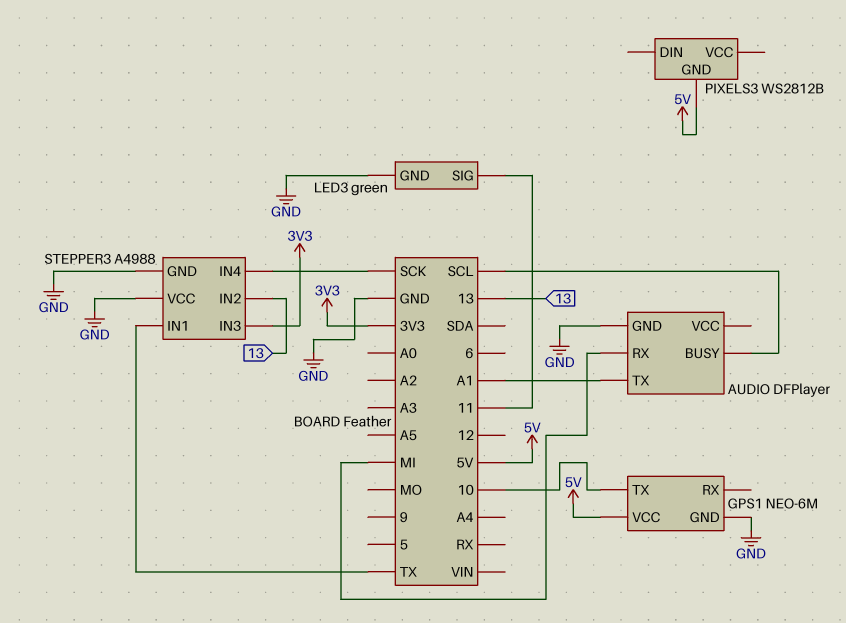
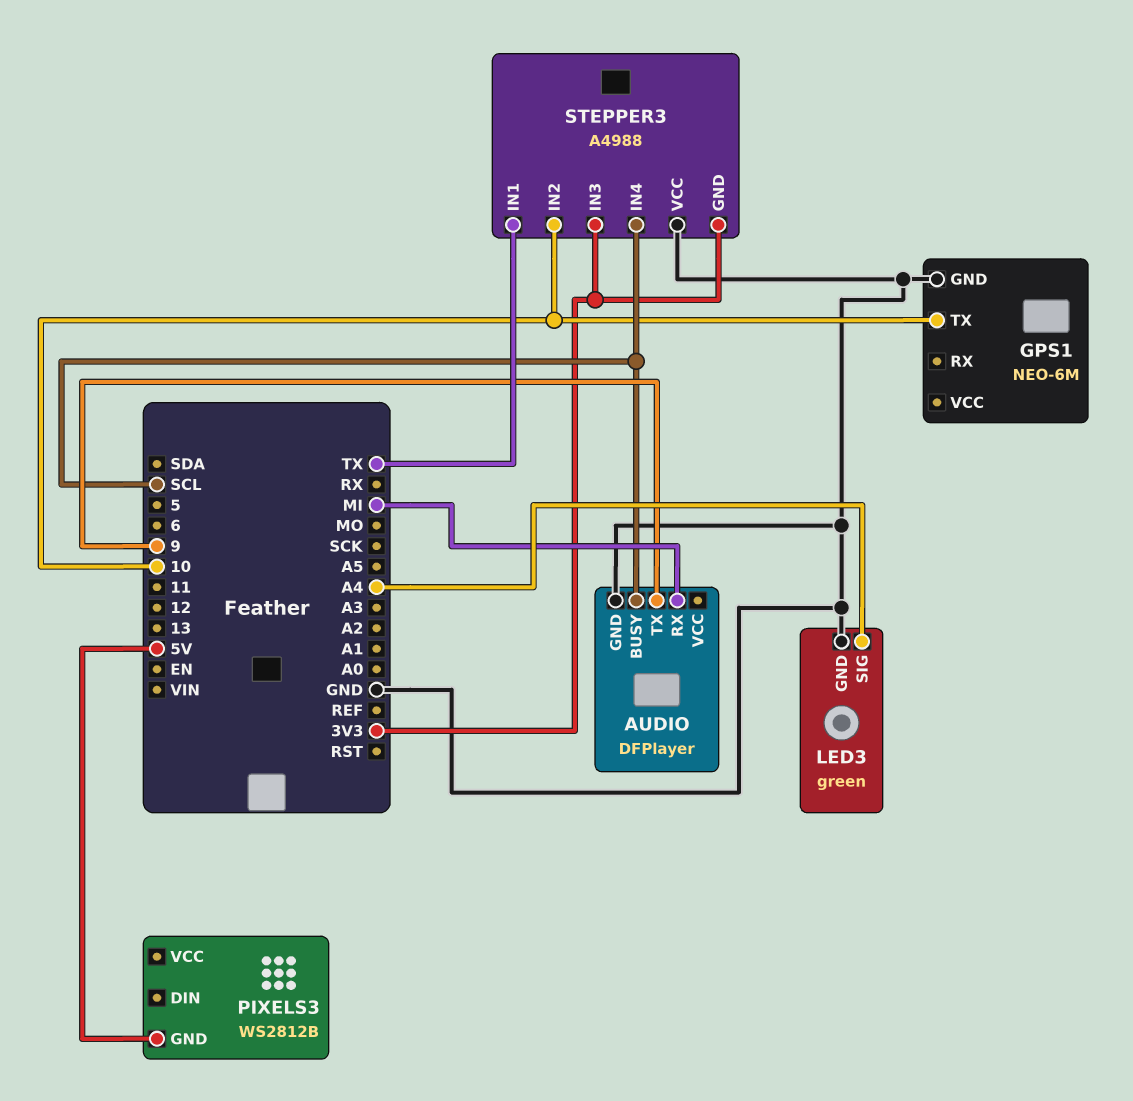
AUDIO pin TX: A1 -> 9
GPS1 pin VCC: 5V -> none
LED3 pin SIG: 11 -> A4
STEPPER3 pin GND: GND -> 3V3
STEPPER3 pin IN2: 13 -> 10
STEPPER3 pin IN4: SCK -> SCL

